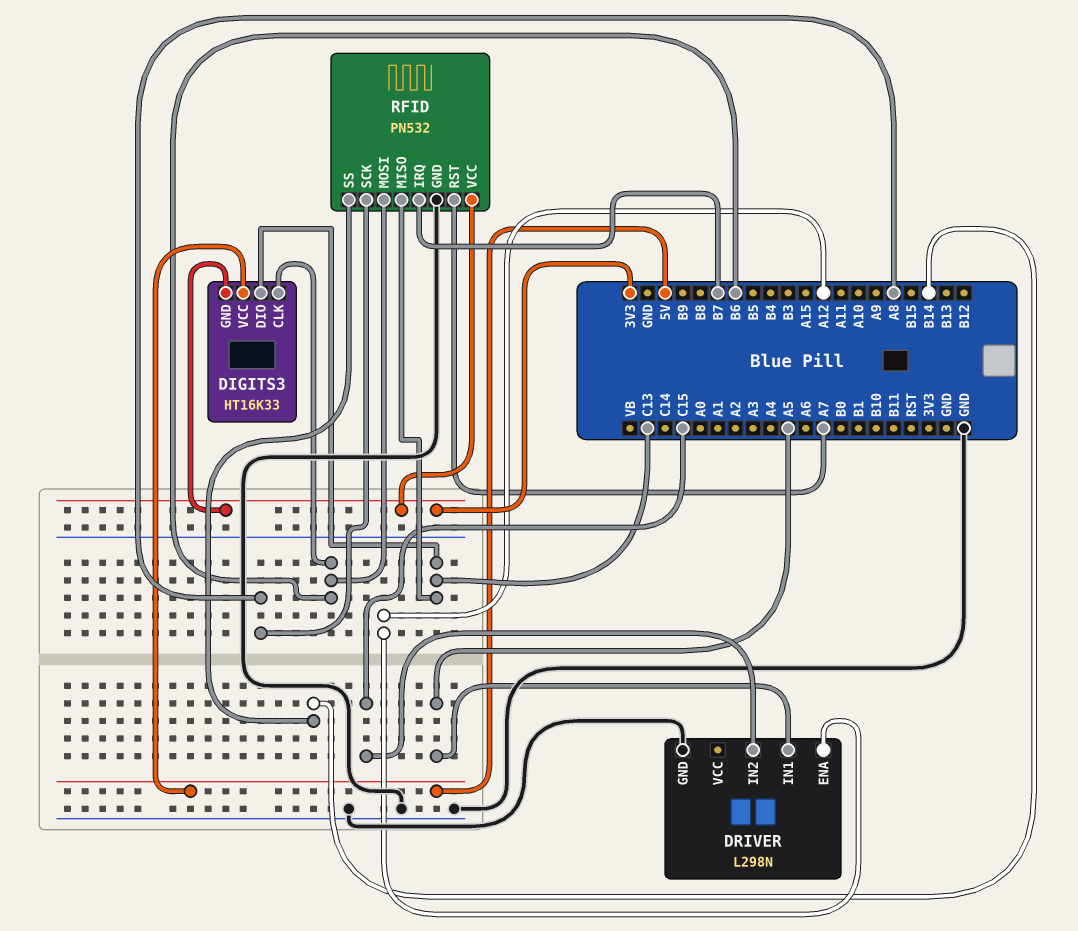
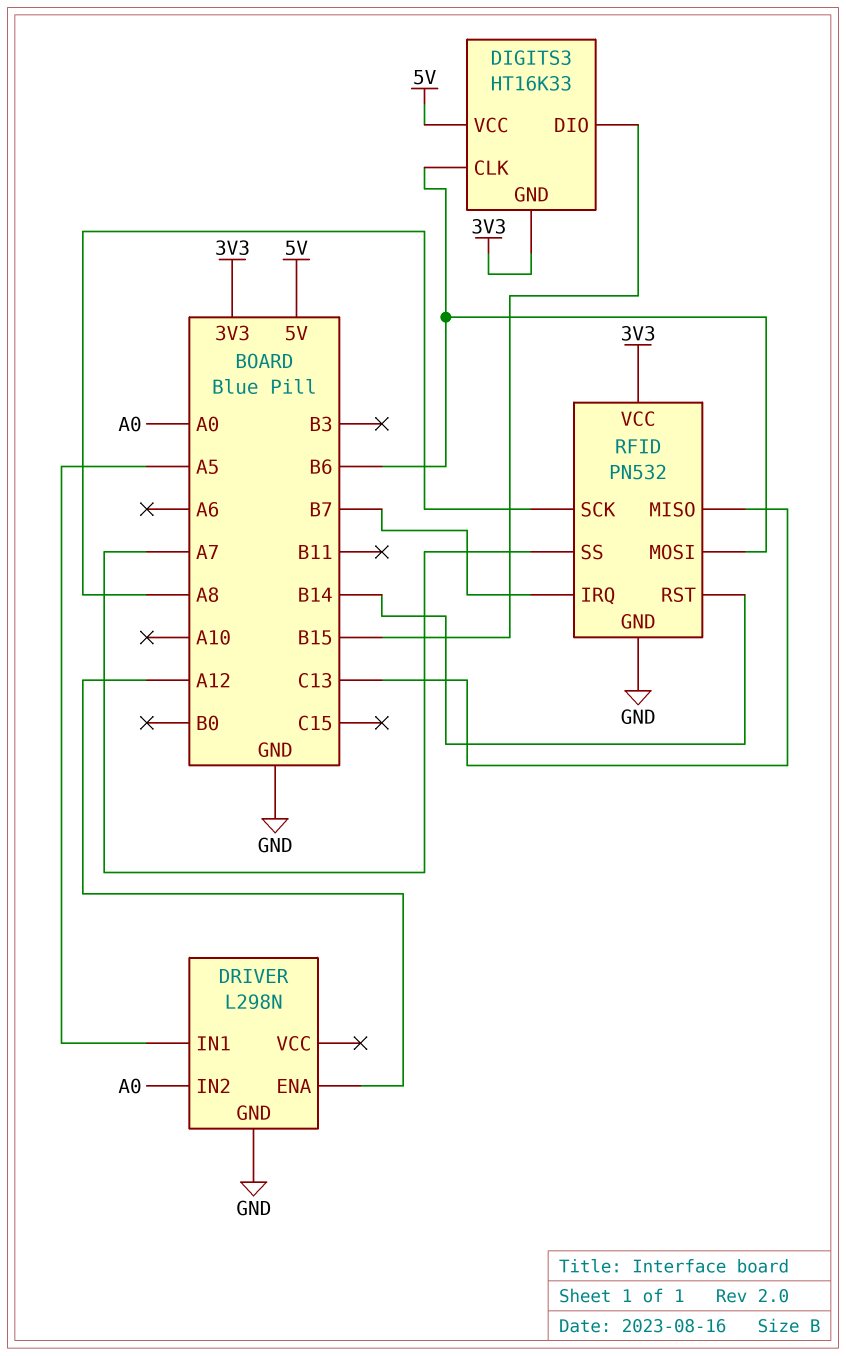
DIGITS3 pin DIO: C13 -> B15
DRIVER pin IN2: C15 -> A0
RFID pin RST: A7 -> B14
RFID pin SS: B14 -> A7

